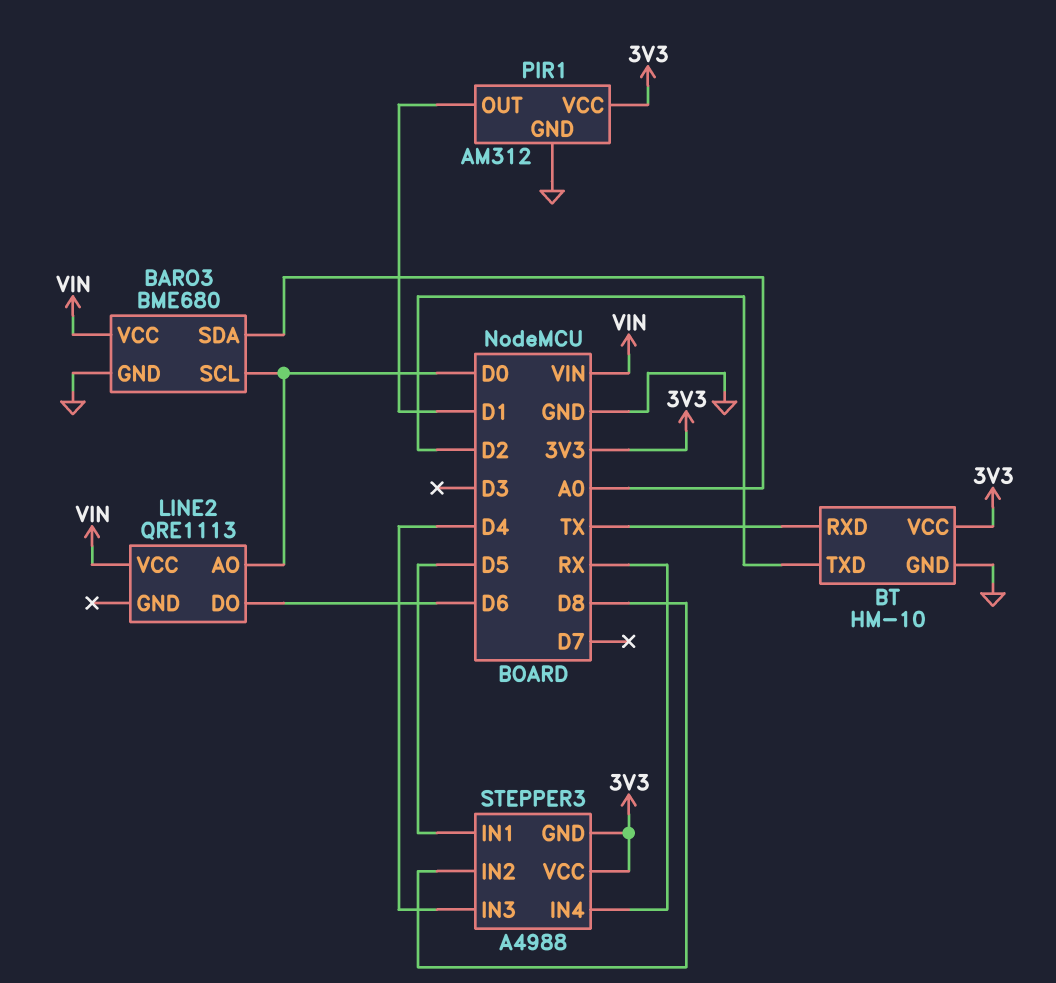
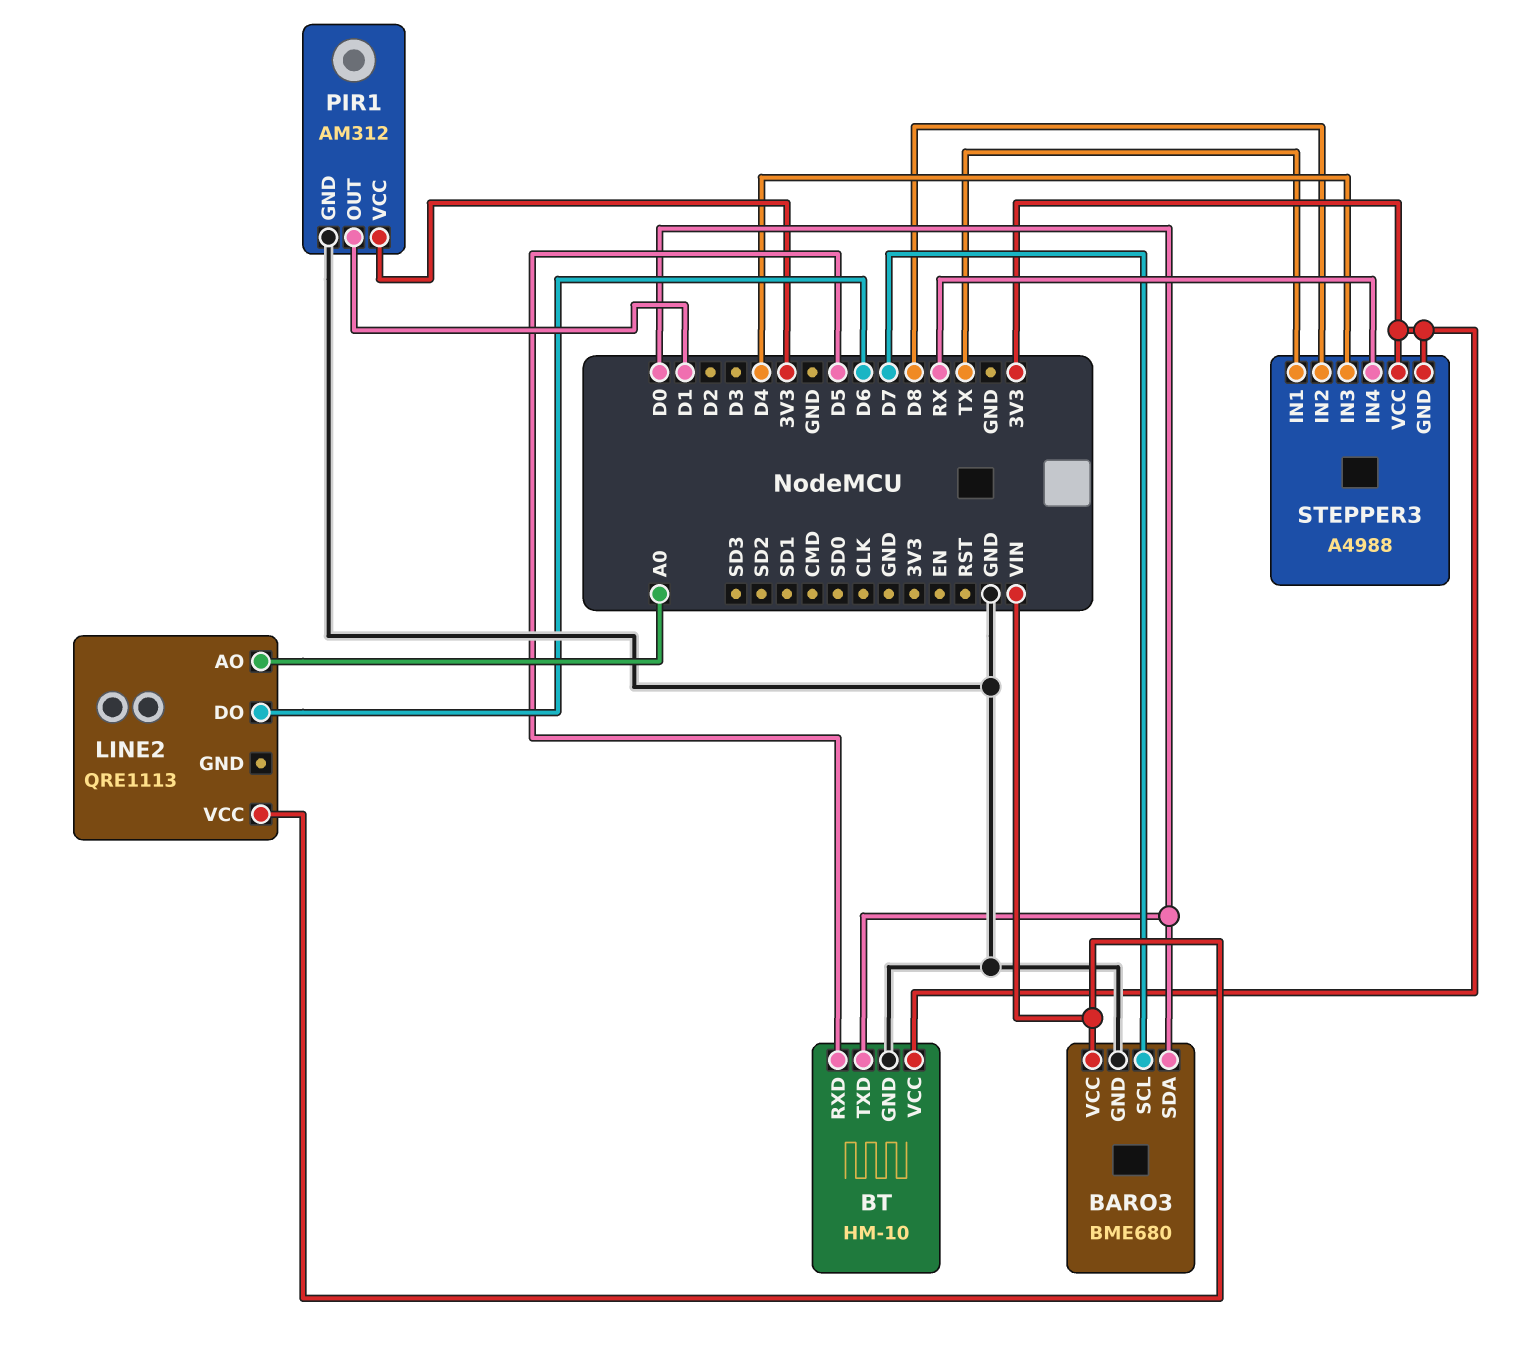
BARO3 pin SCL: D0 -> D7
BARO3 pin SDA: A0 -> D0
BT pin RXD: TX -> D5
BT pin TXD: D2 -> D0
LINE2 pin AO: D0 -> A0
STEPPER3 pin IN1: D5 -> TX

